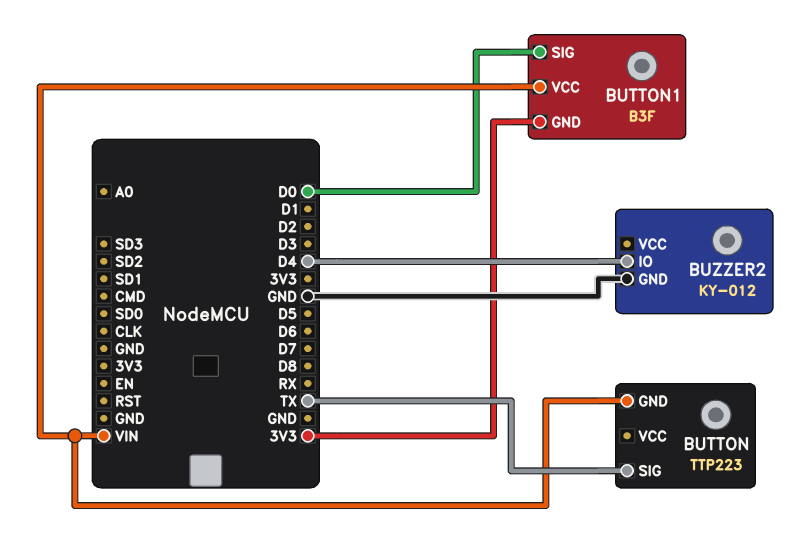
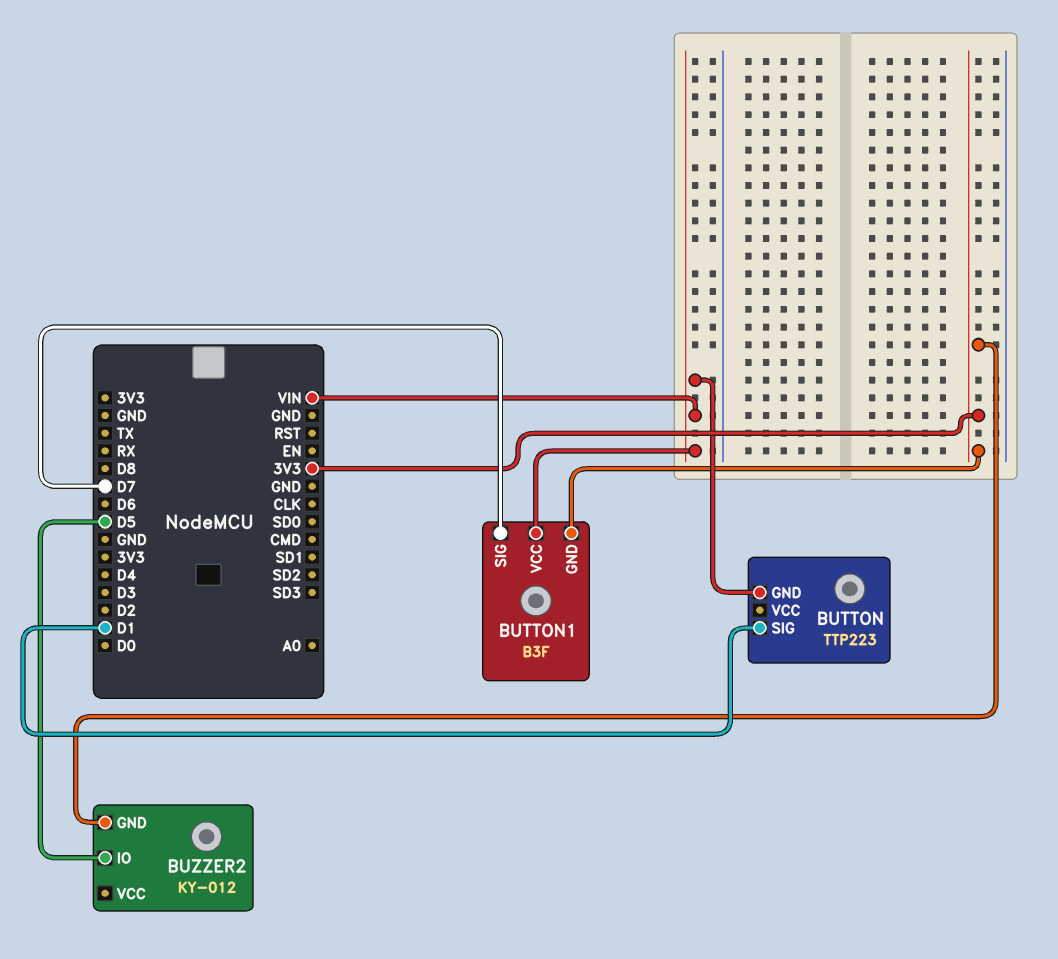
BUTTON pin SIG: TX -> D1
BUTTON1 pin SIG: D0 -> D7
BUZZER2 pin GND: GND -> 3V3
BUZZER2 pin IO: D4 -> D5

